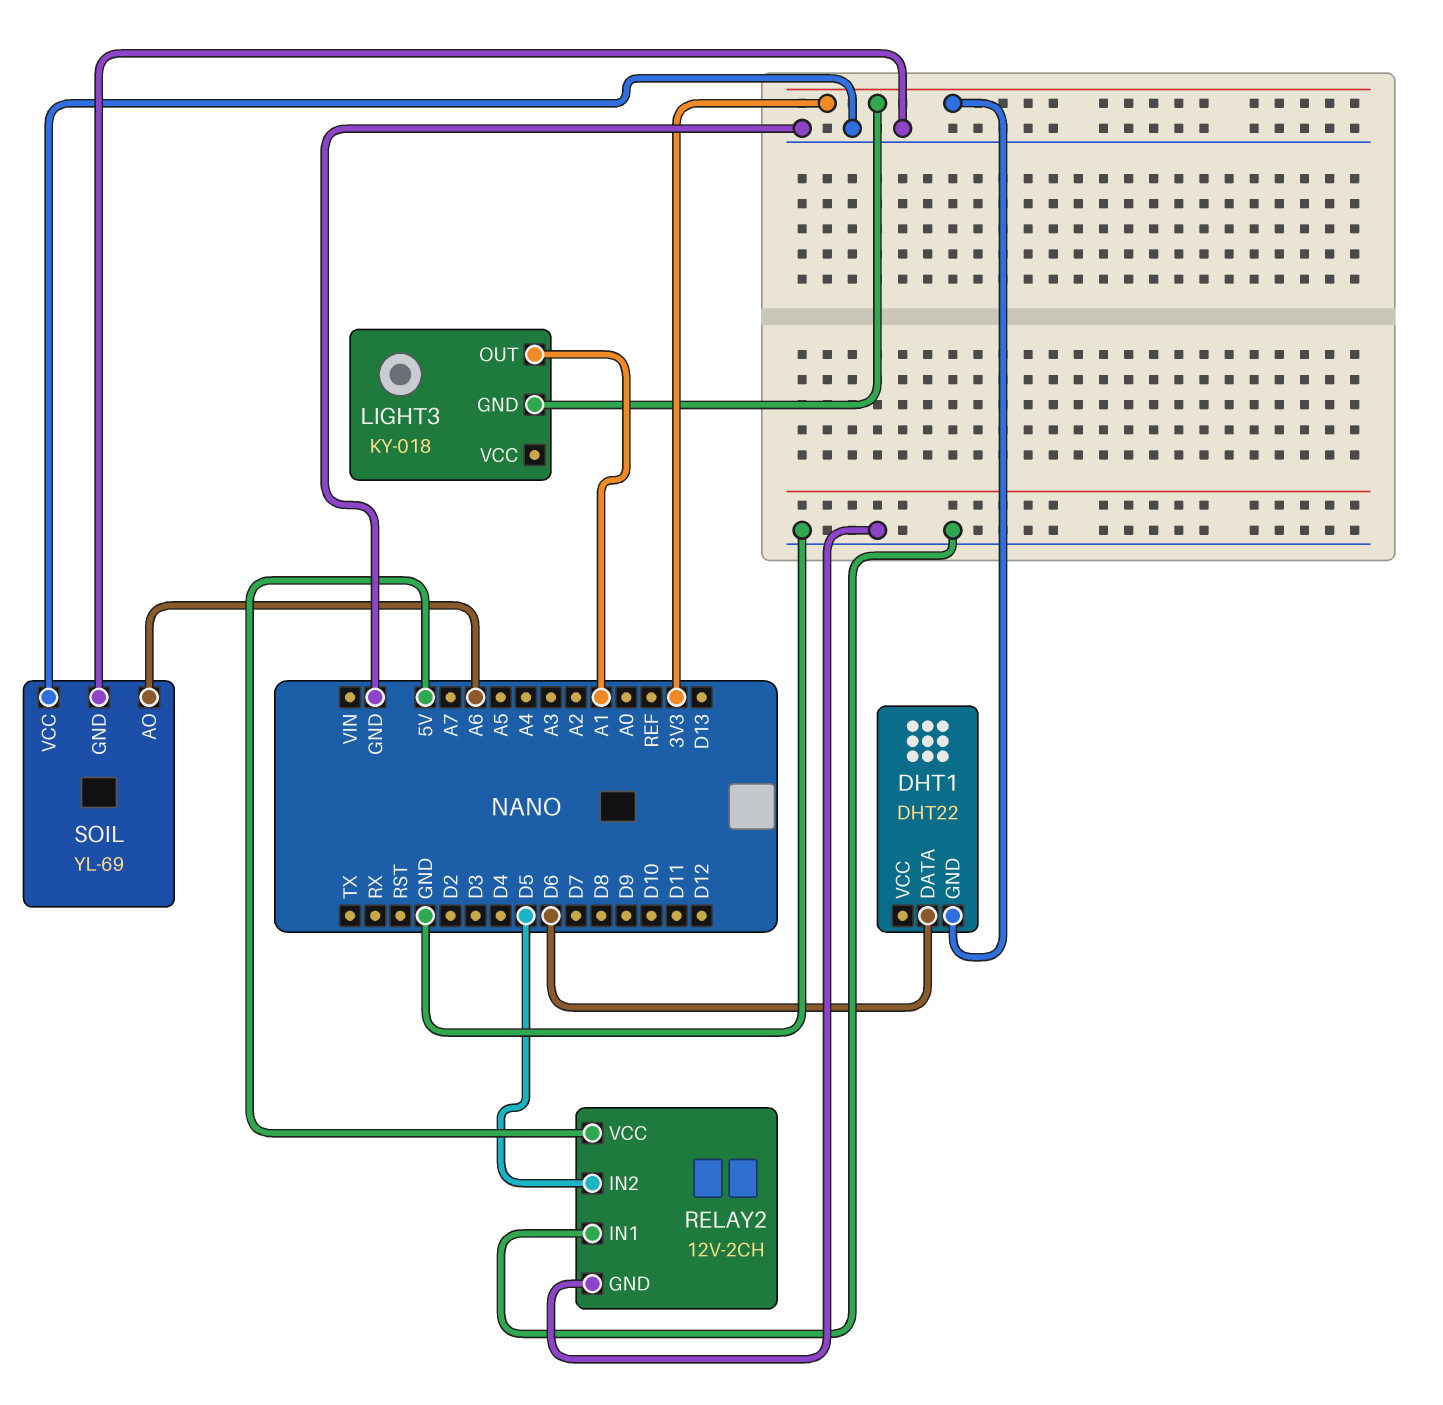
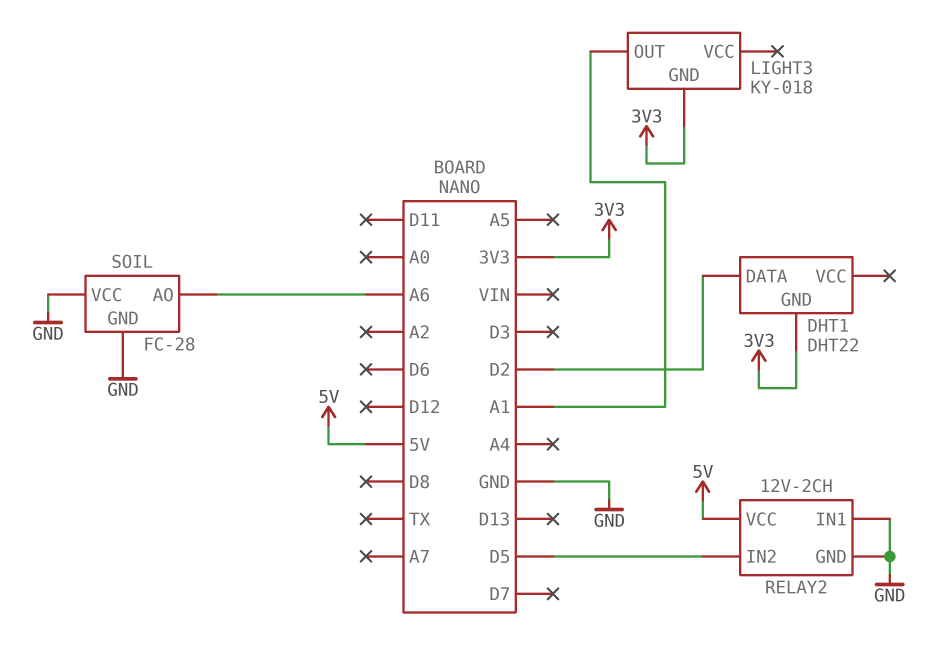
DHT1 pin DATA: D6 -> D2
SOIL: YL-69 -> FC-28

